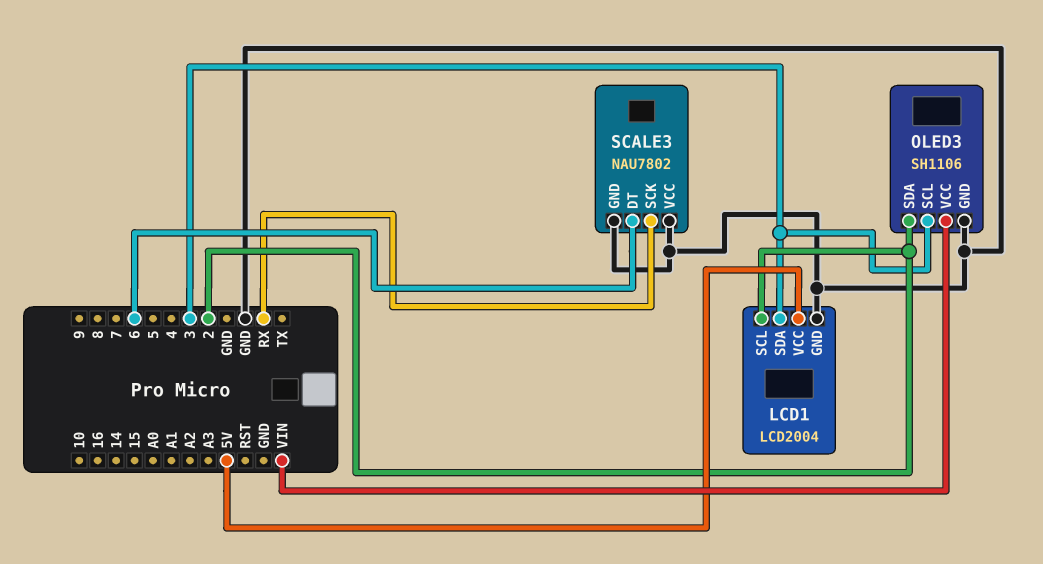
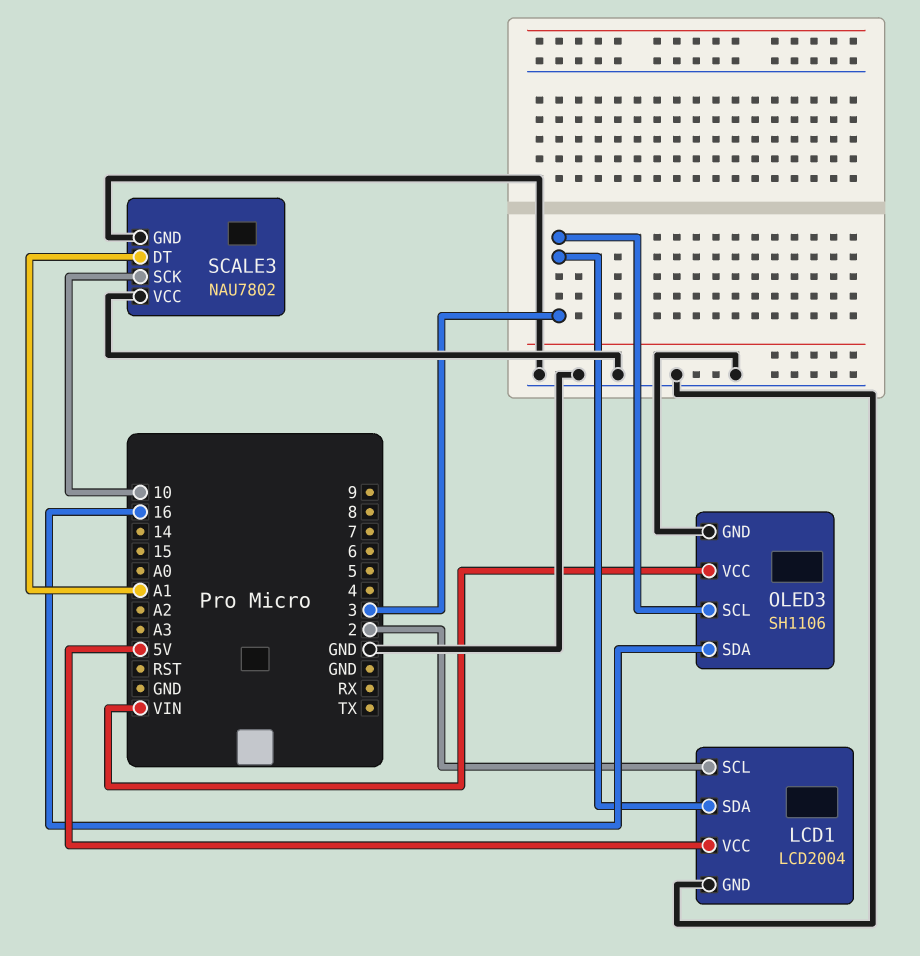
OLED3 pin SDA: 2 -> 16
SCALE3 pin DT: 6 -> A1
SCALE3 pin SCK: RX -> 10

